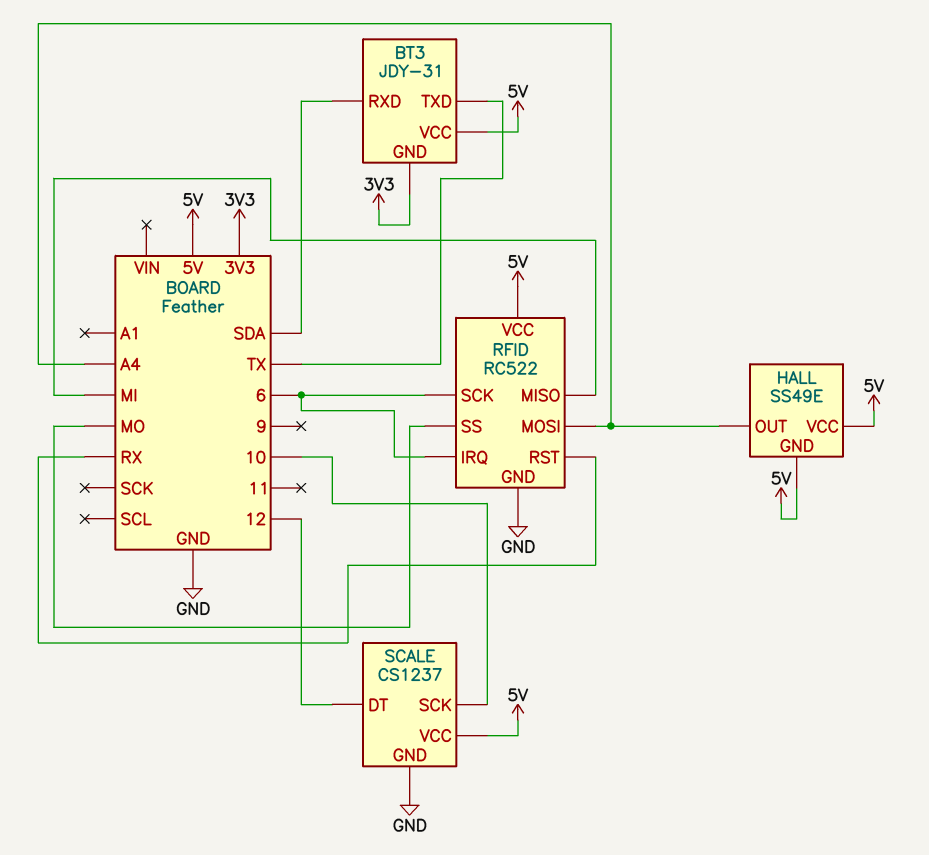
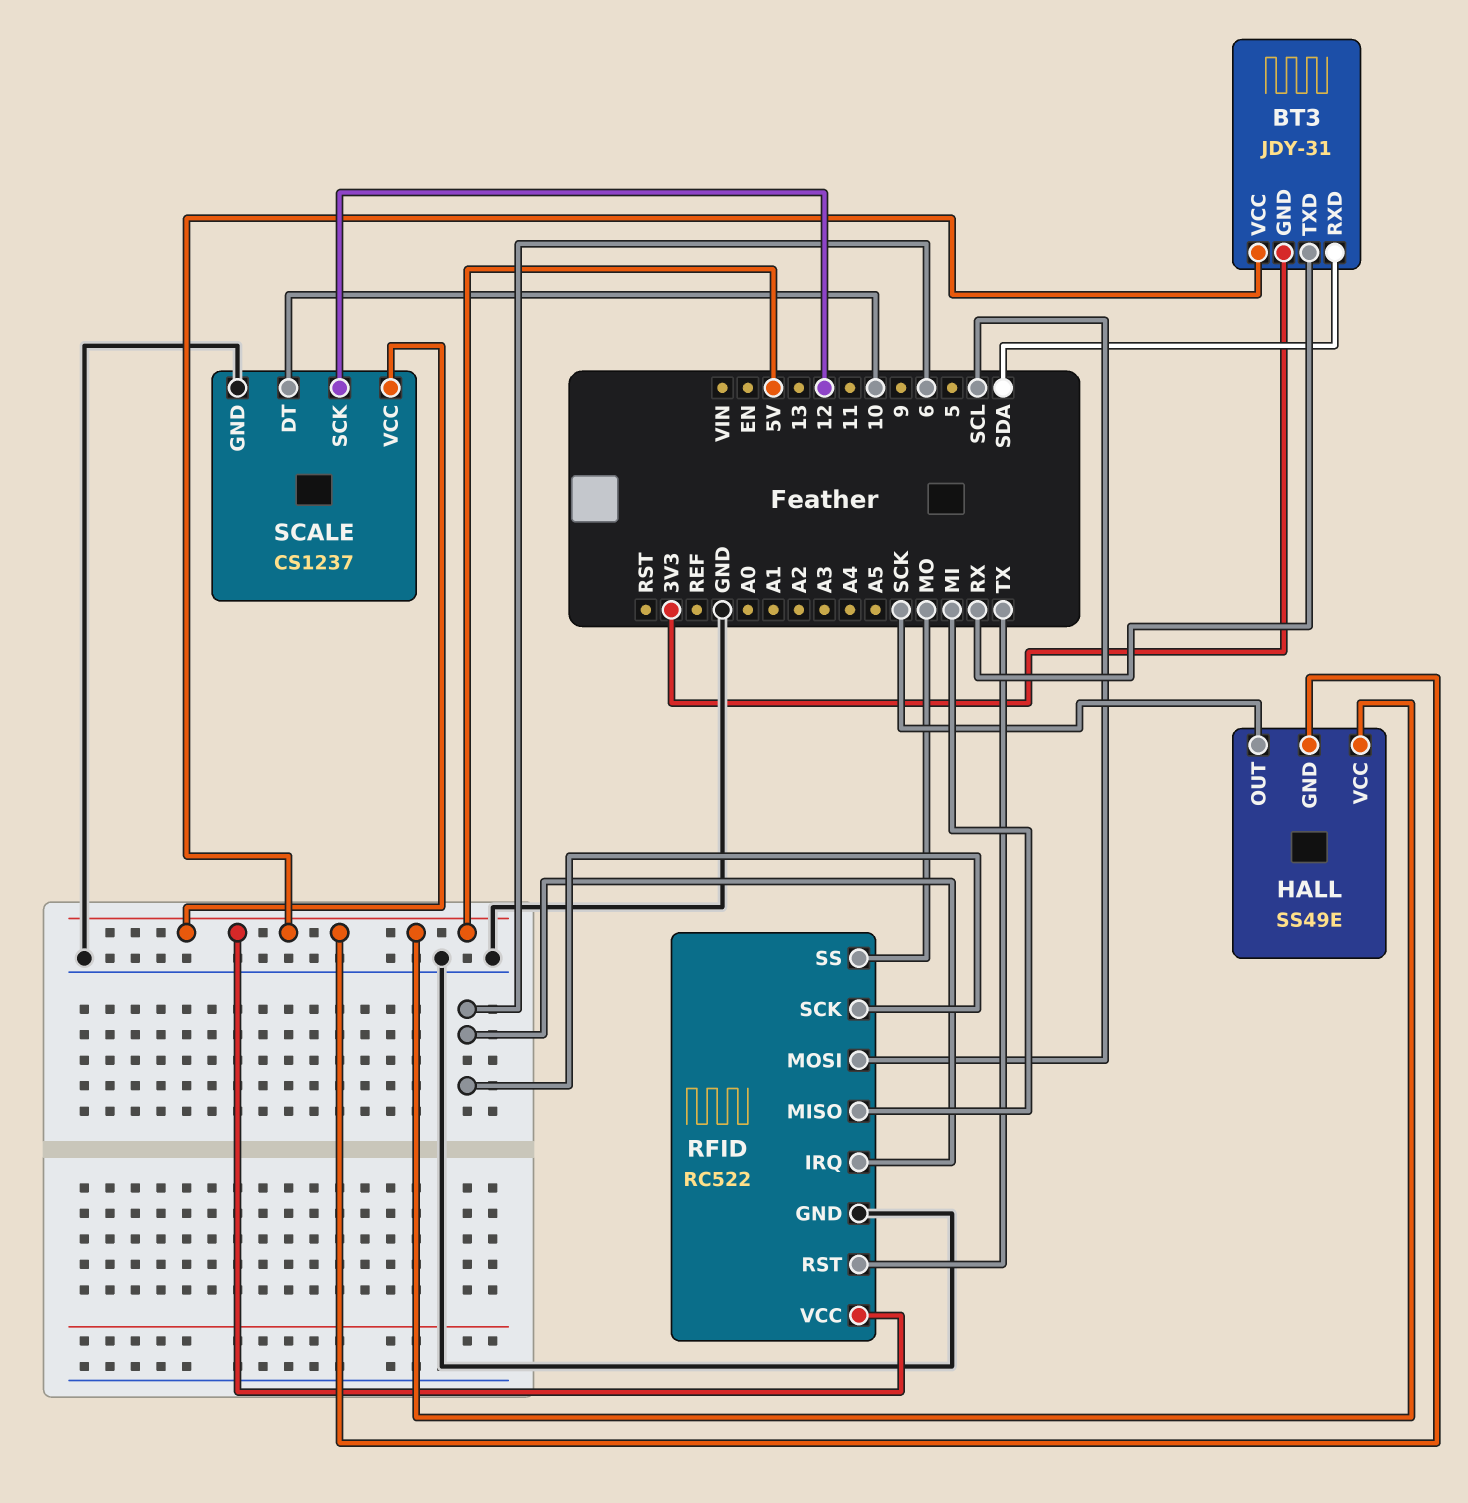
BT3 pin TXD: TX -> RX
HALL pin OUT: A4 -> SCK
RFID pin MOSI: A4 -> SCL
RFID pin RST: RX -> TX
SCALE pin DT: 12 -> 10
SCALE pin SCK: 10 -> 12

